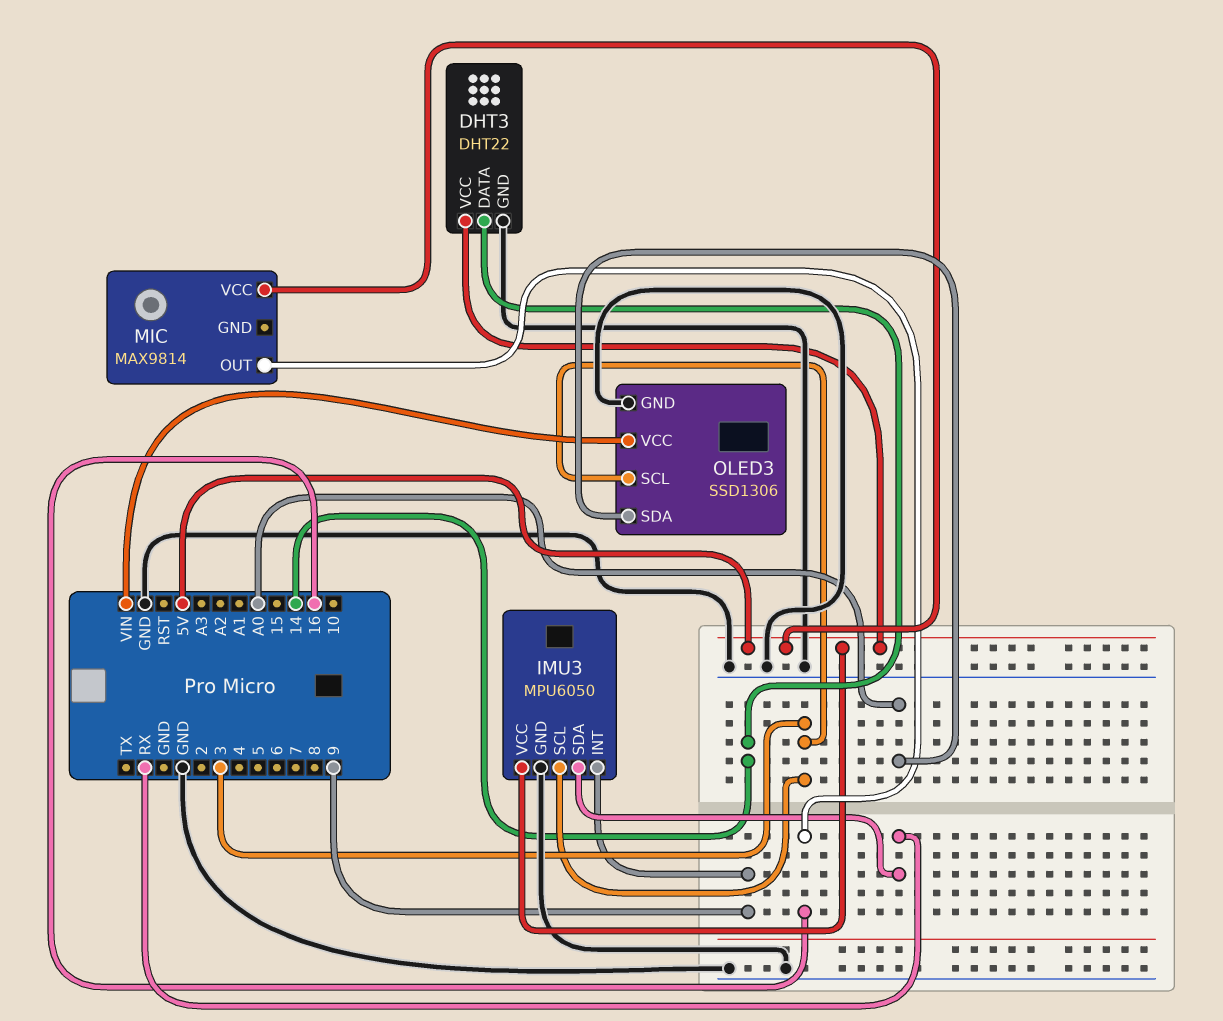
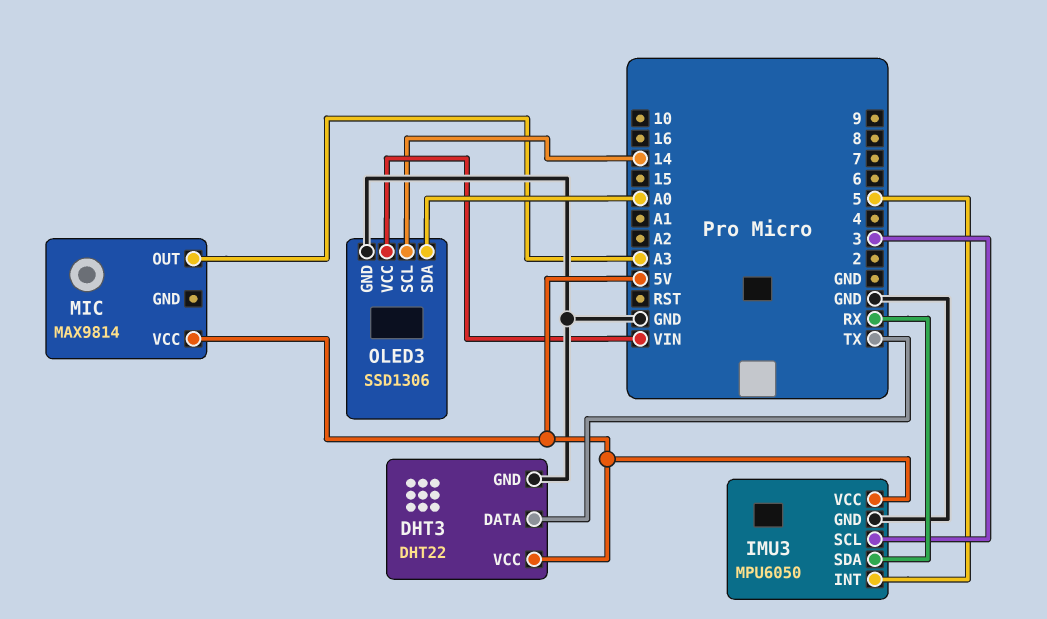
DHT3 pin DATA: 14 -> TX
IMU3 pin INT: 9 -> 5
MIC pin OUT: 16 -> A3
OLED3 pin SCL: 3 -> 14

